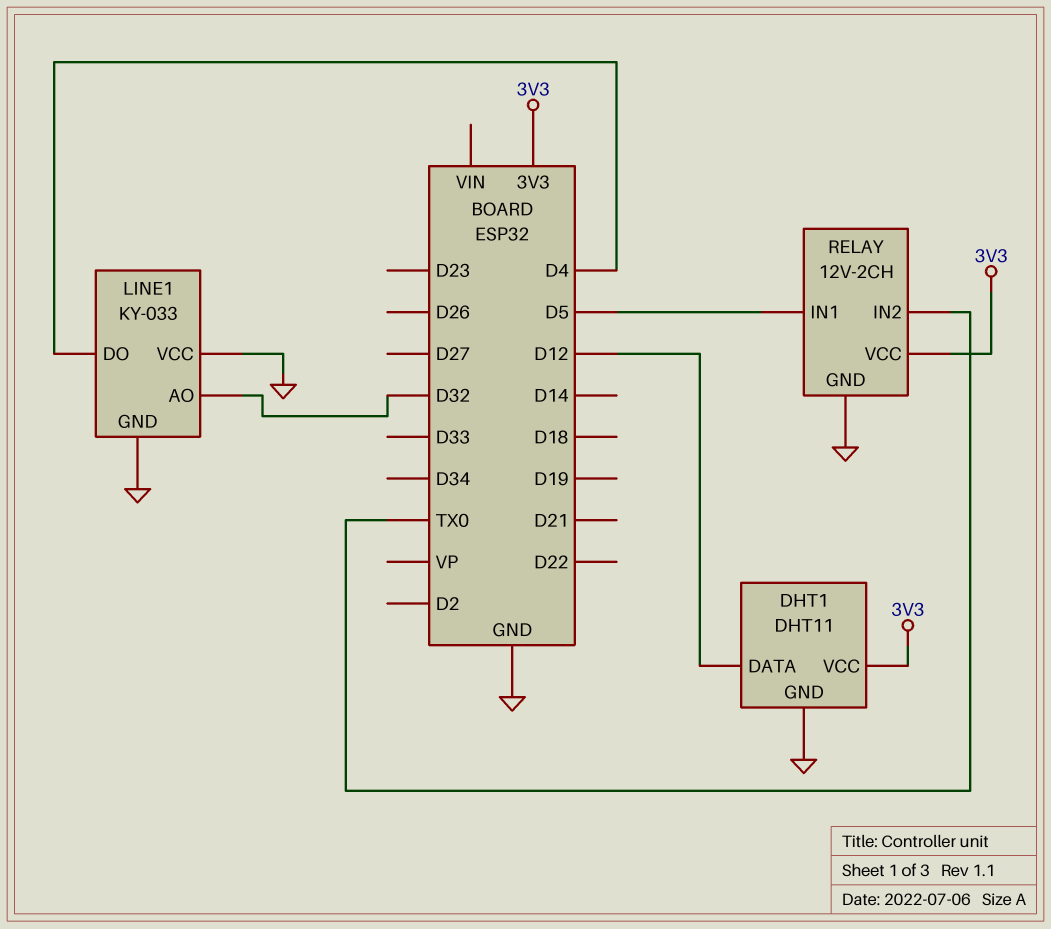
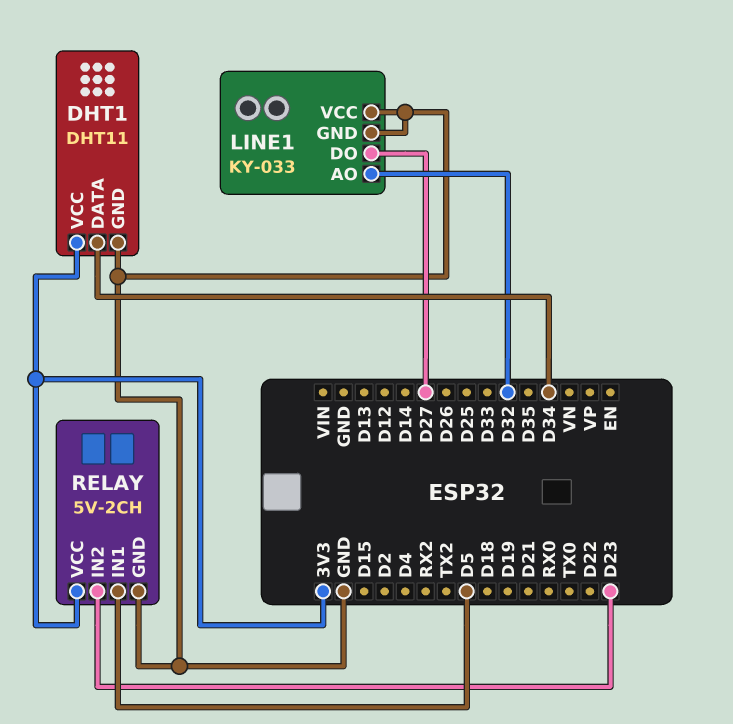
DHT1 pin DATA: D12 -> D34
LINE1 pin DO: D4 -> D27
RELAY: 12V-2CH -> 5V-2CH
RELAY pin IN2: TX0 -> D23

